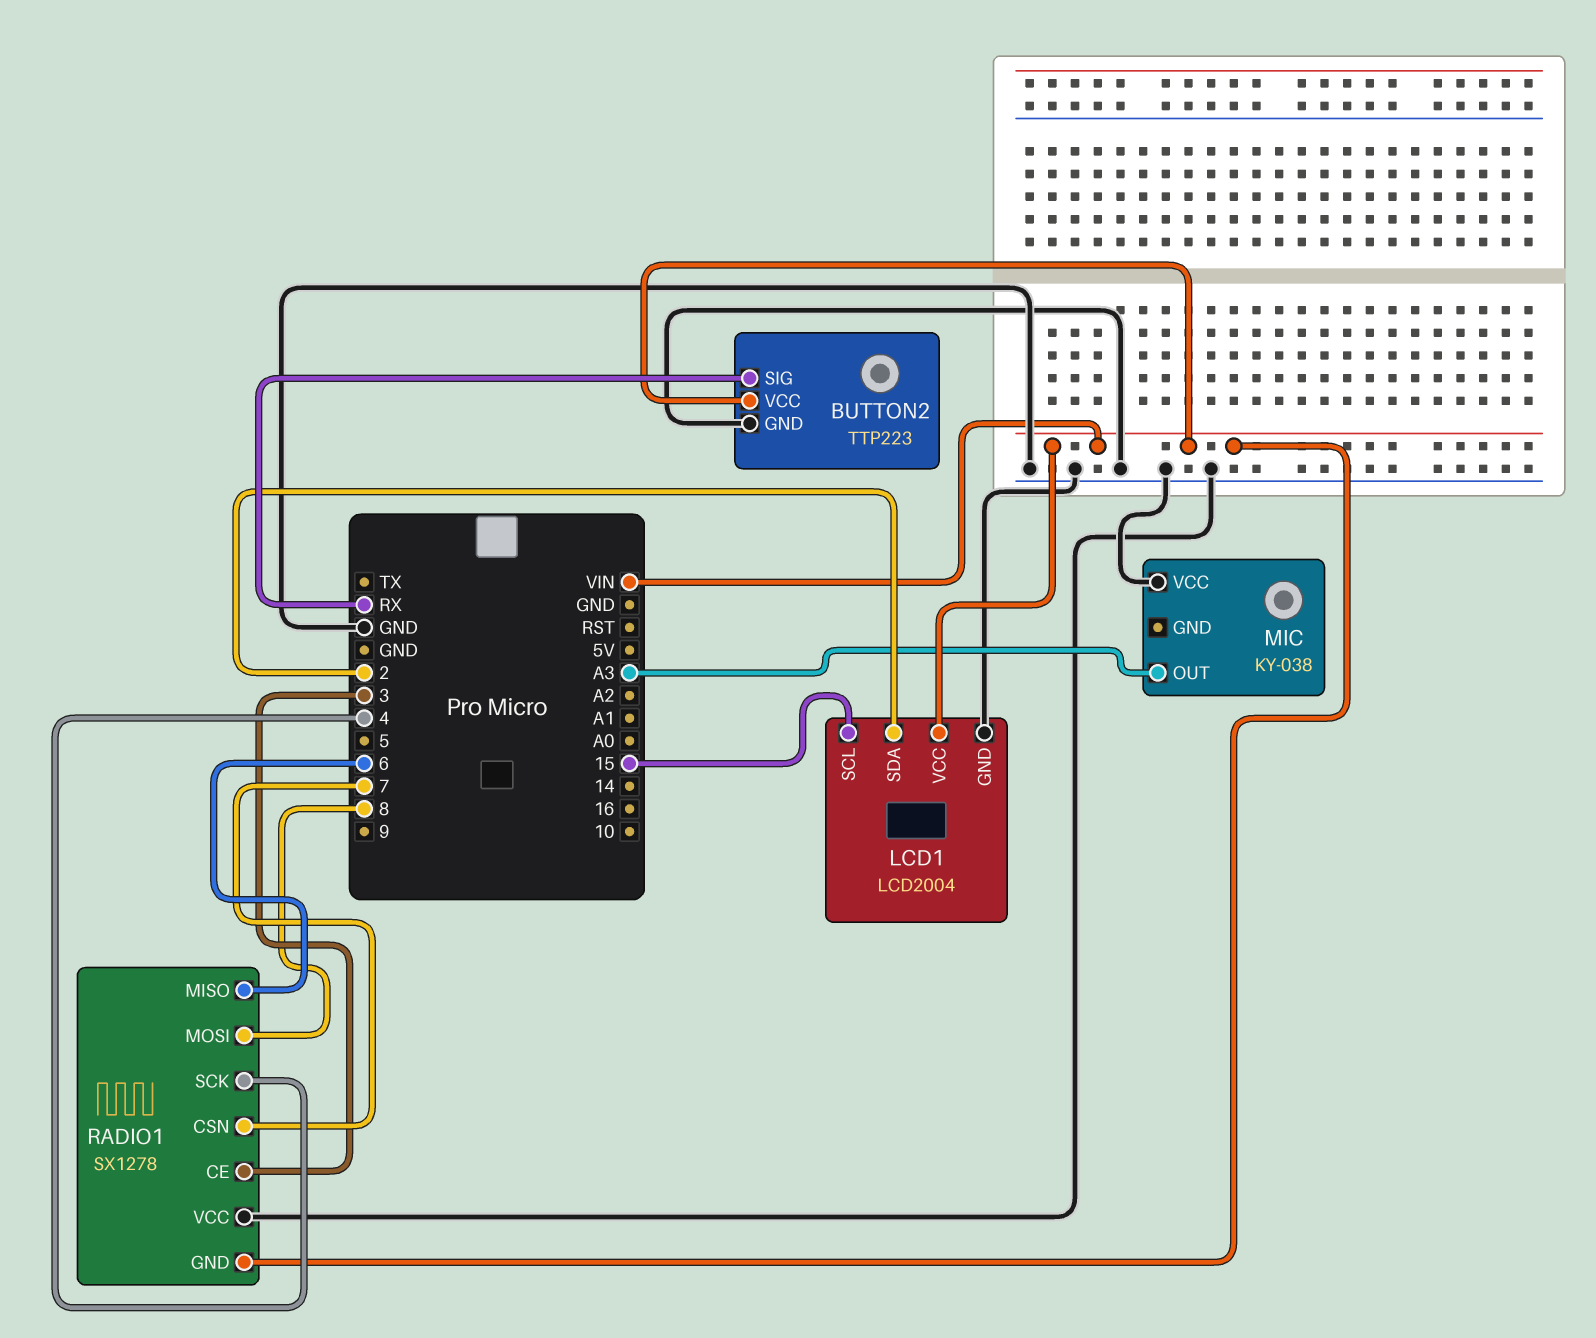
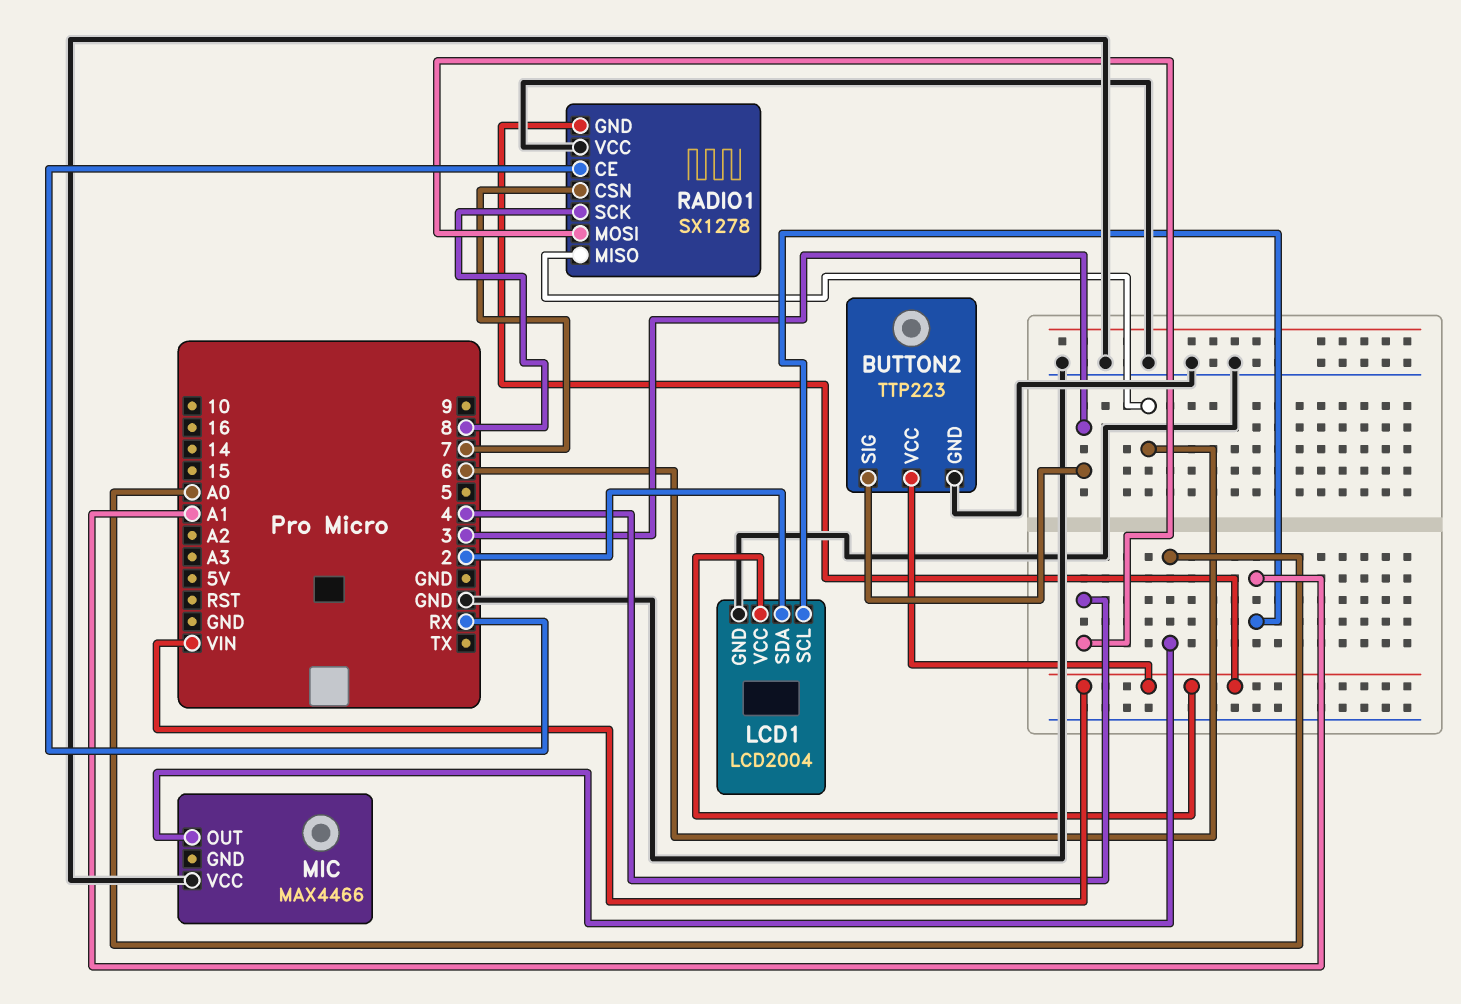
BUTTON2 pin SIG: RX -> 3
LCD1 pin SCL: 15 -> A1
MIC: KY-038 -> MAX4466
MIC pin OUT: A3 -> A0
RADIO1 pin CE: 3 -> RX
RADIO1 pin MOSI: 8 -> 4
RADIO1 pin SCK: 4 -> 8

